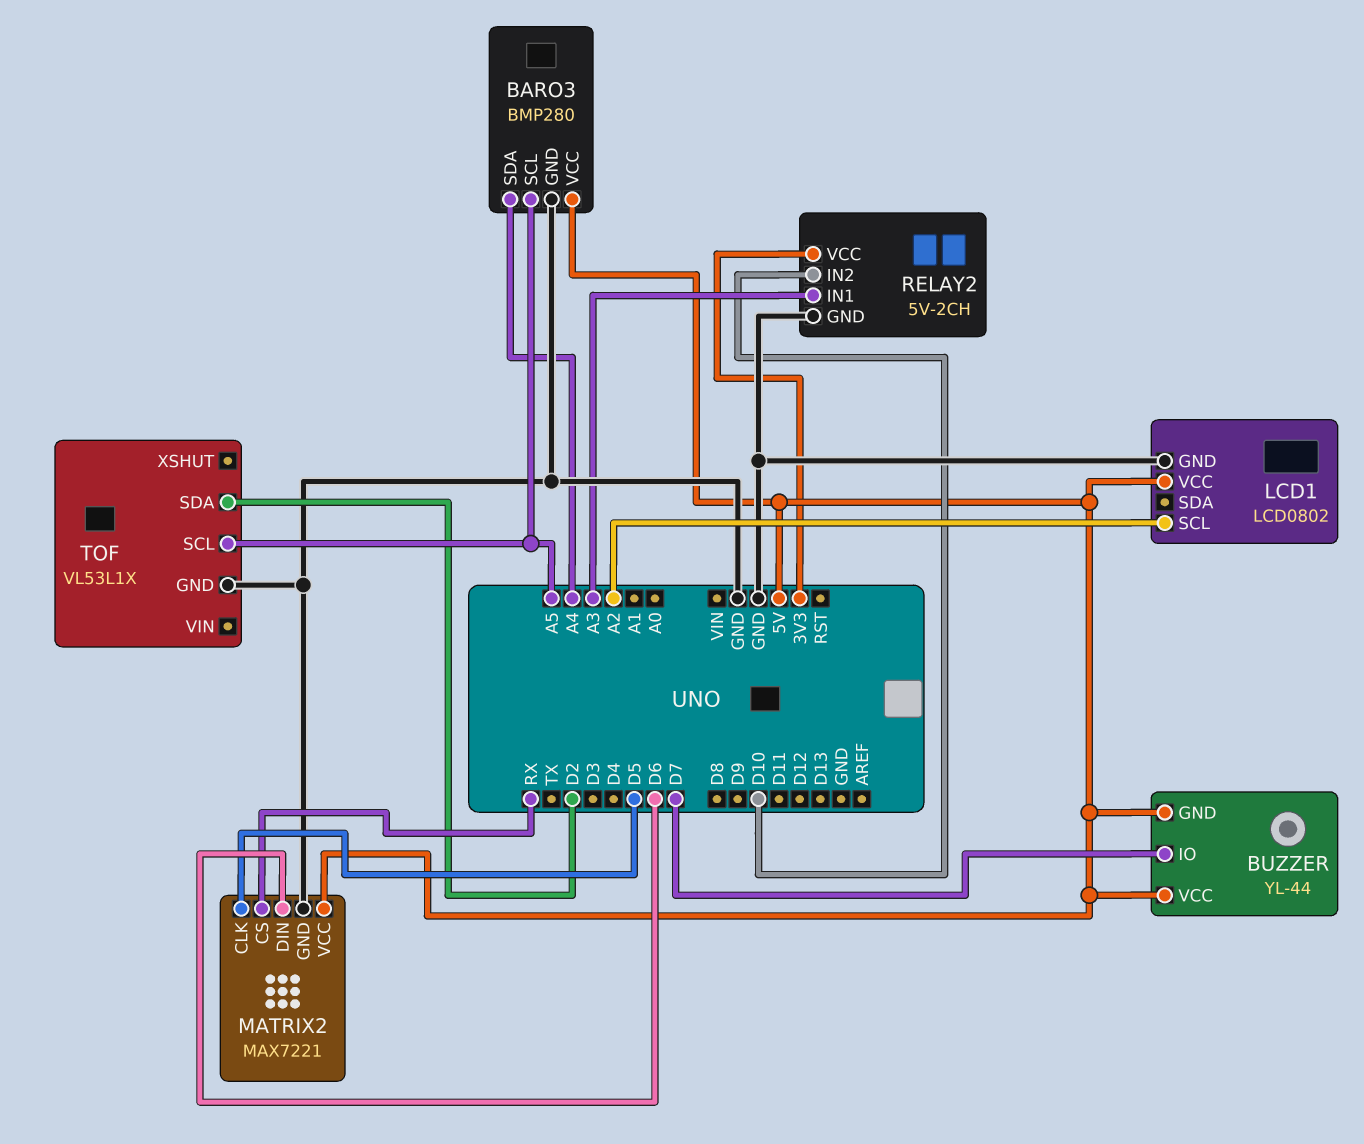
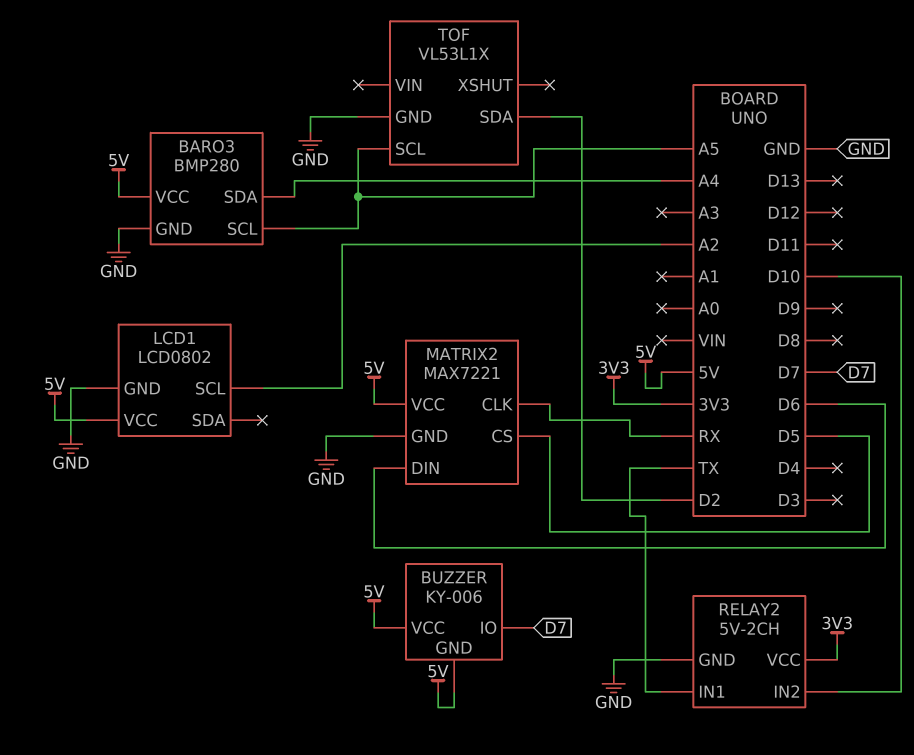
BUZZER: YL-44 -> KY-006
MATRIX2 pin CLK: D5 -> RX
MATRIX2 pin CS: RX -> D5
RELAY2 pin IN1: A3 -> TX

